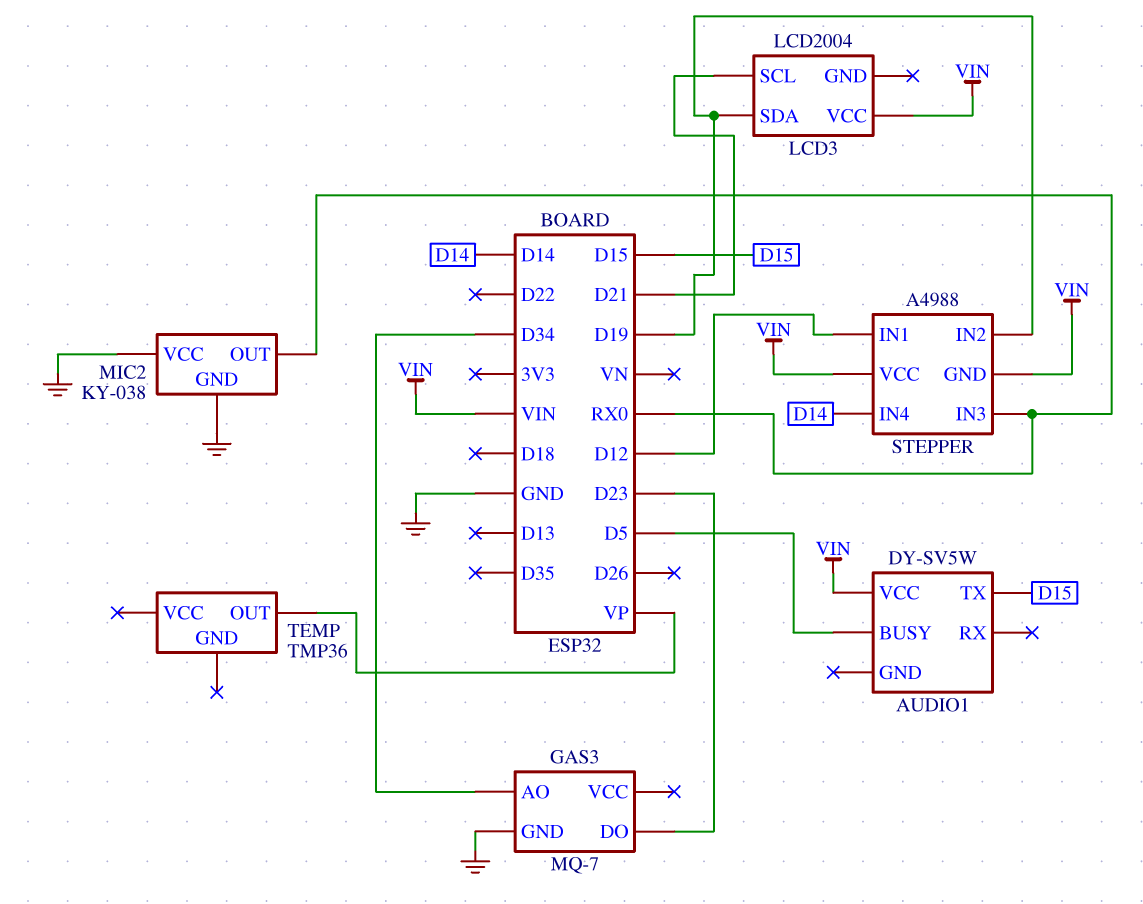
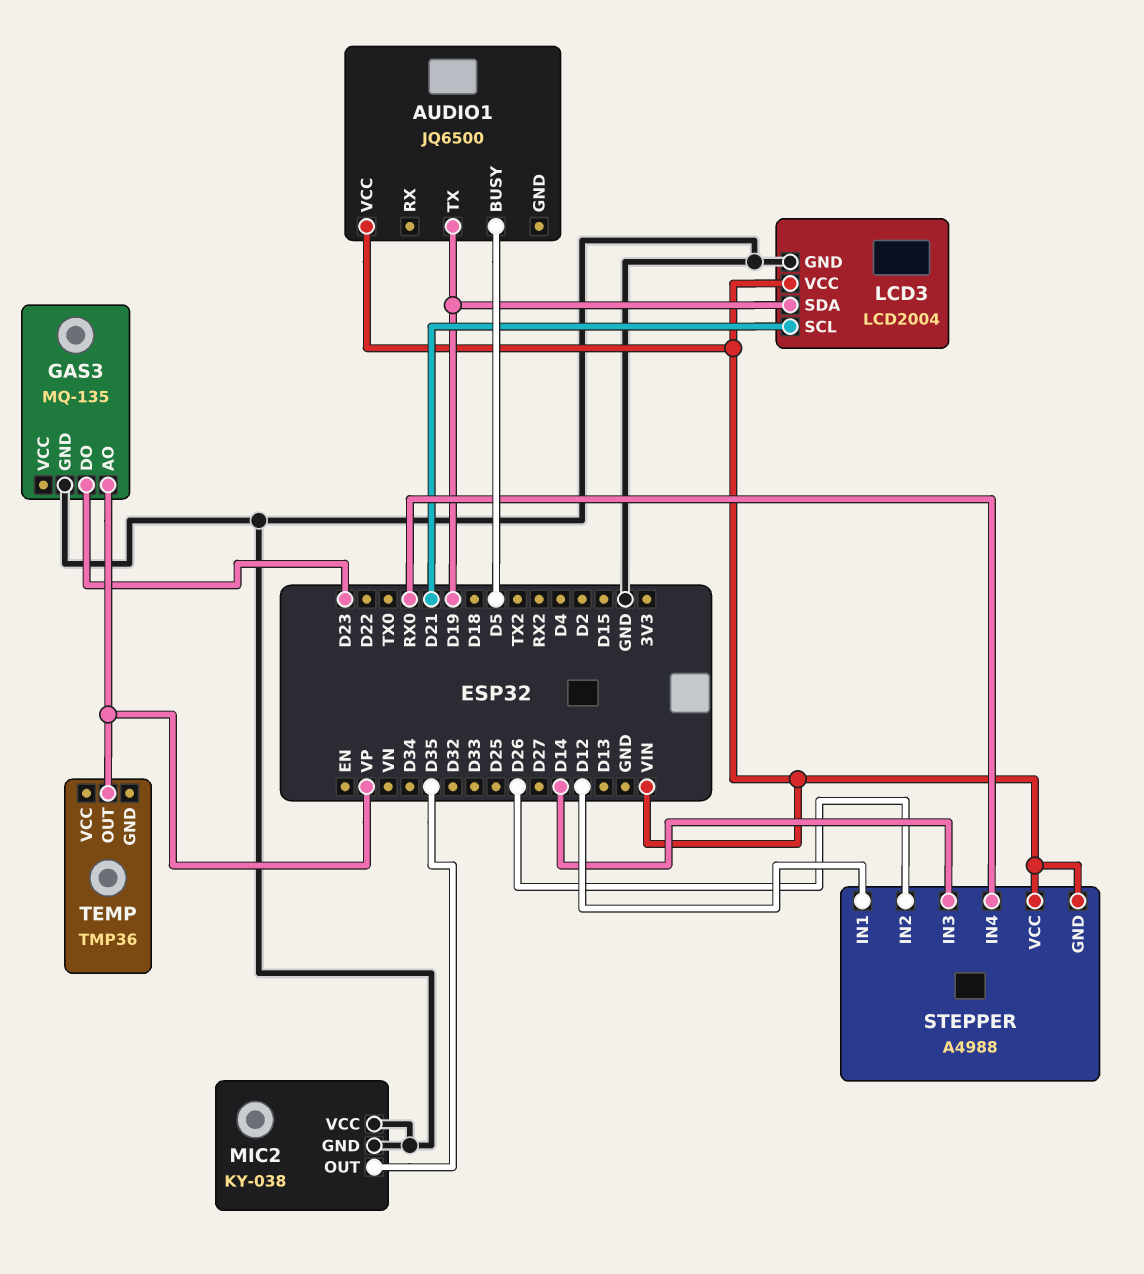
AUDIO1: DY-SV5W -> JQ6500
AUDIO1 pin TX: D15 -> D19
GAS3: MQ-7 -> MQ-135
GAS3 pin AO: D34 -> VP
LCD3 pin GND: none -> GND
MIC2 pin OUT: RX0 -> D35
STEPPER pin IN2: D19 -> D26
STEPPER pin IN3: RX0 -> D14
STEPPER pin IN4: D14 -> RX0

